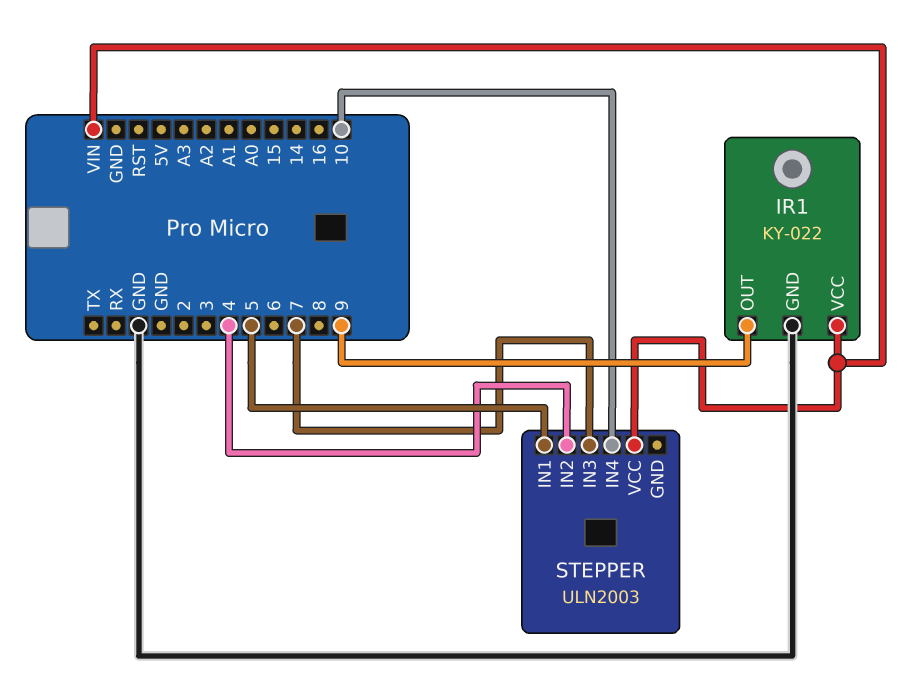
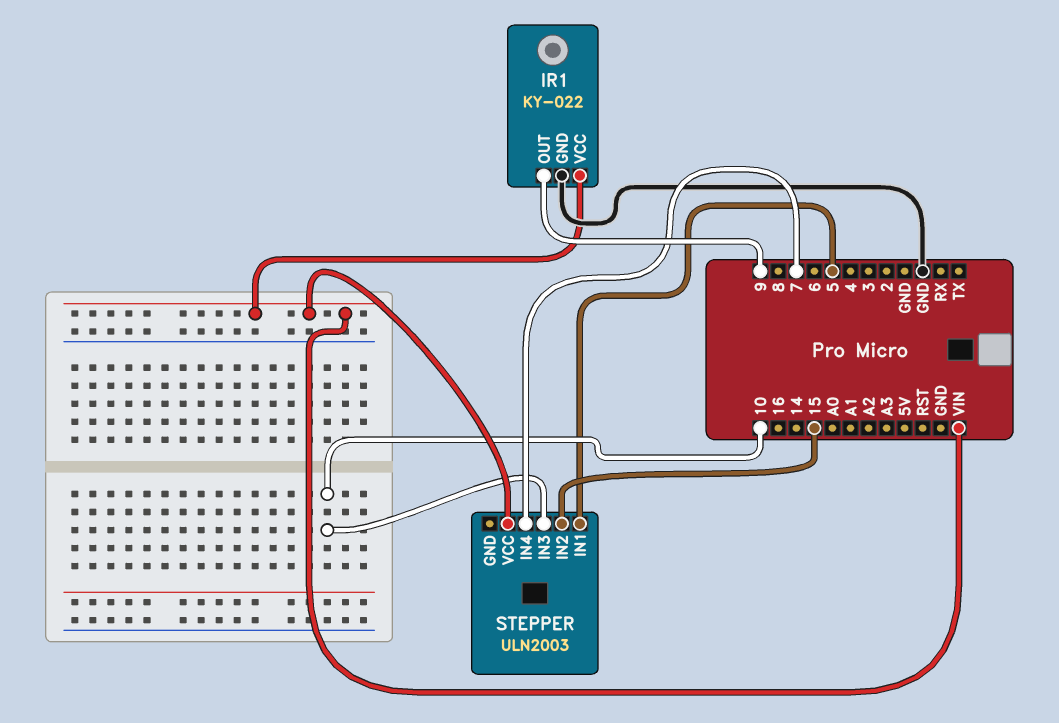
STEPPER pin IN2: 4 -> 15
STEPPER pin IN3: 7 -> 10
STEPPER pin IN4: 10 -> 7

